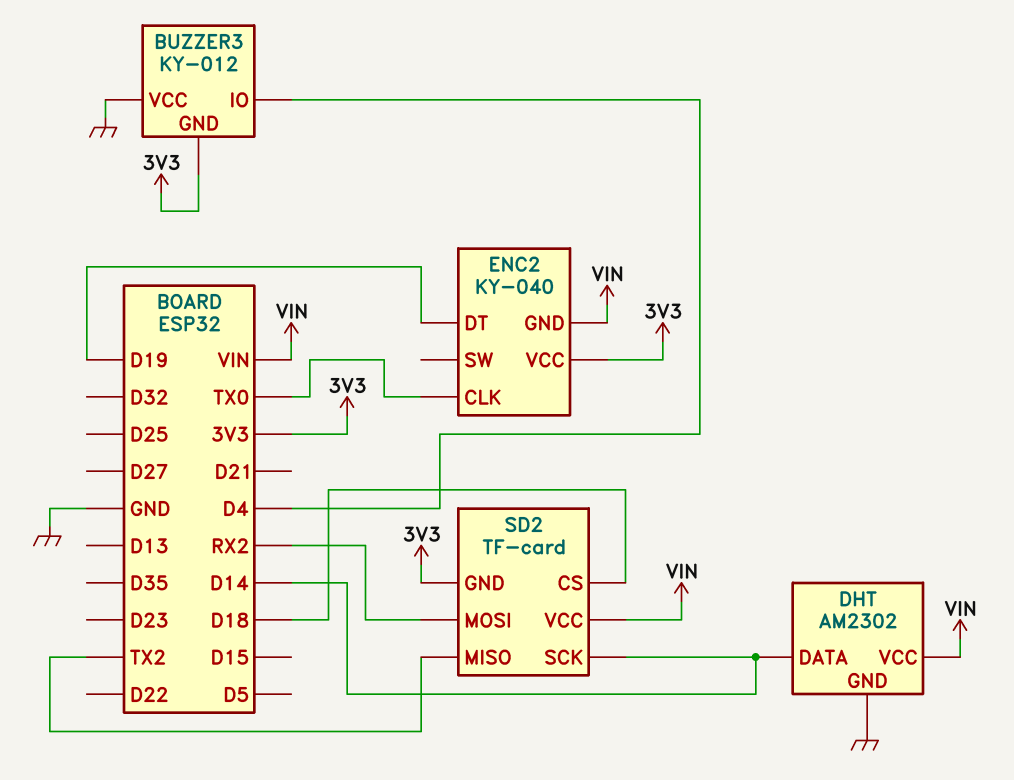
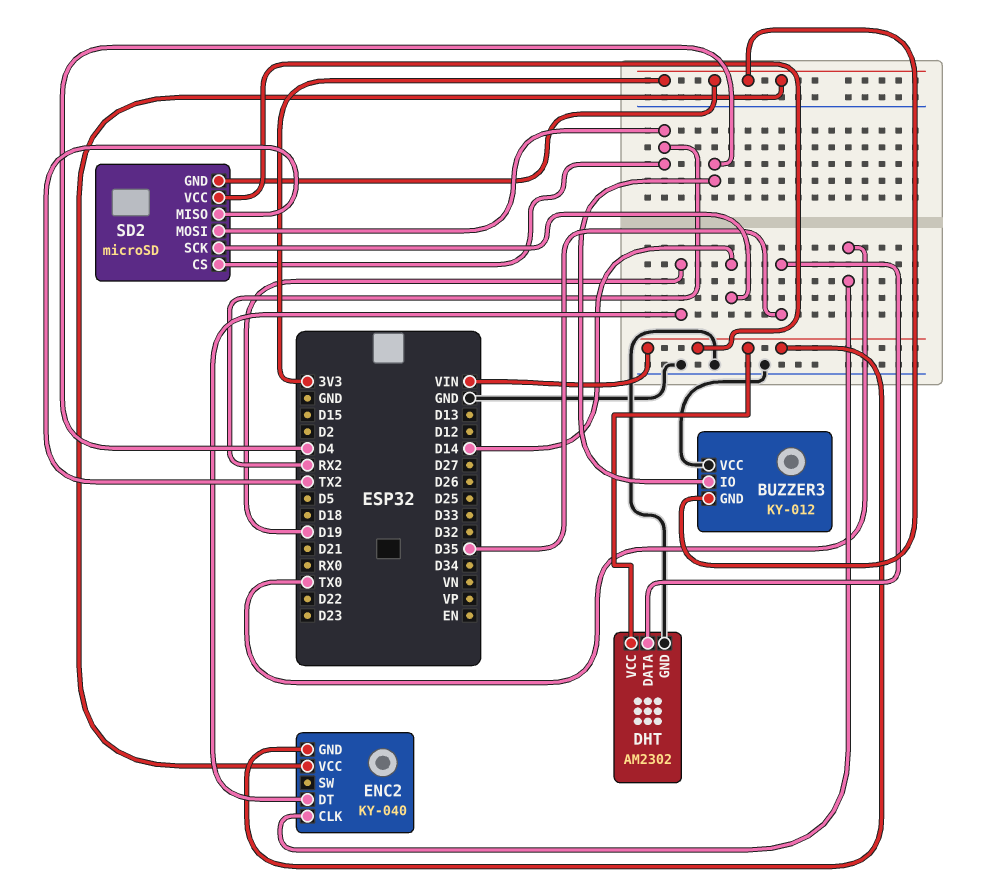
DHT pin DATA: D14 -> D35
SD2: TF-card -> microSD
SD2 pin CS: D18 -> RX2

